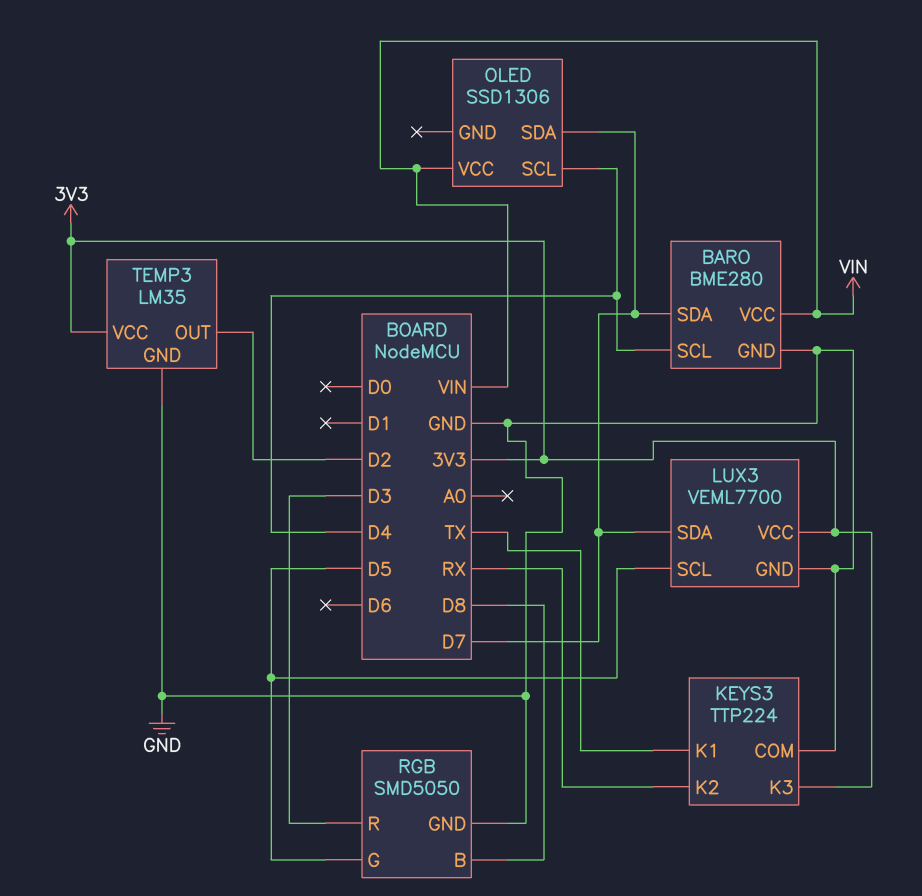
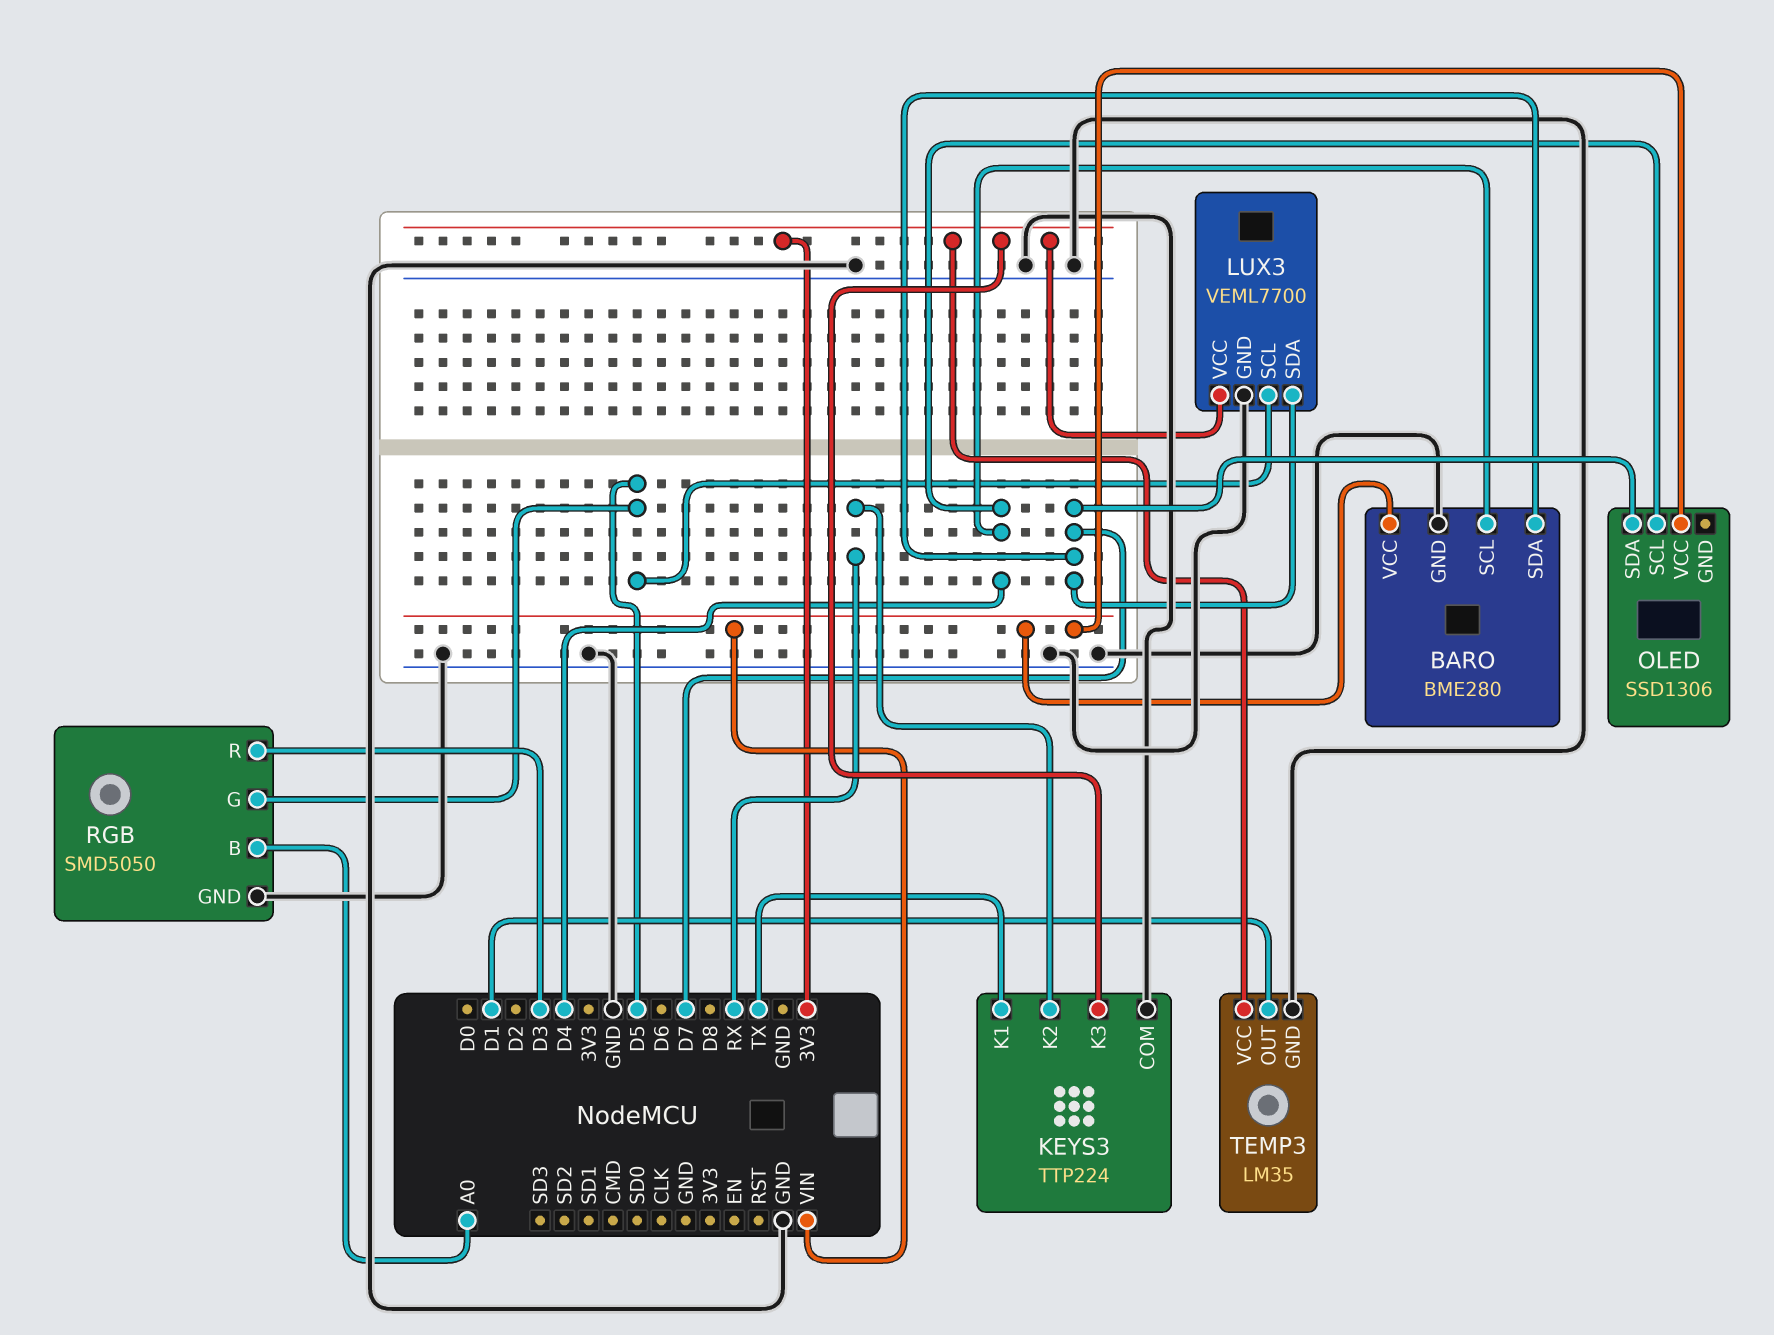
RGB pin B: D8 -> A0
TEMP3 pin OUT: D2 -> D1

